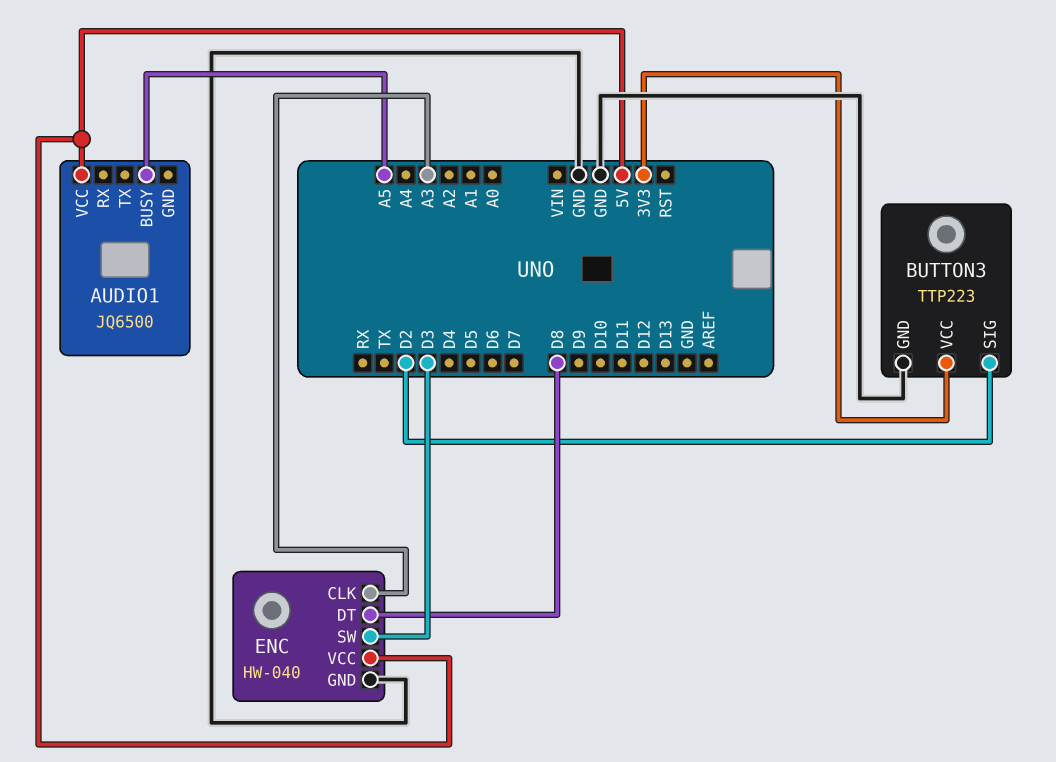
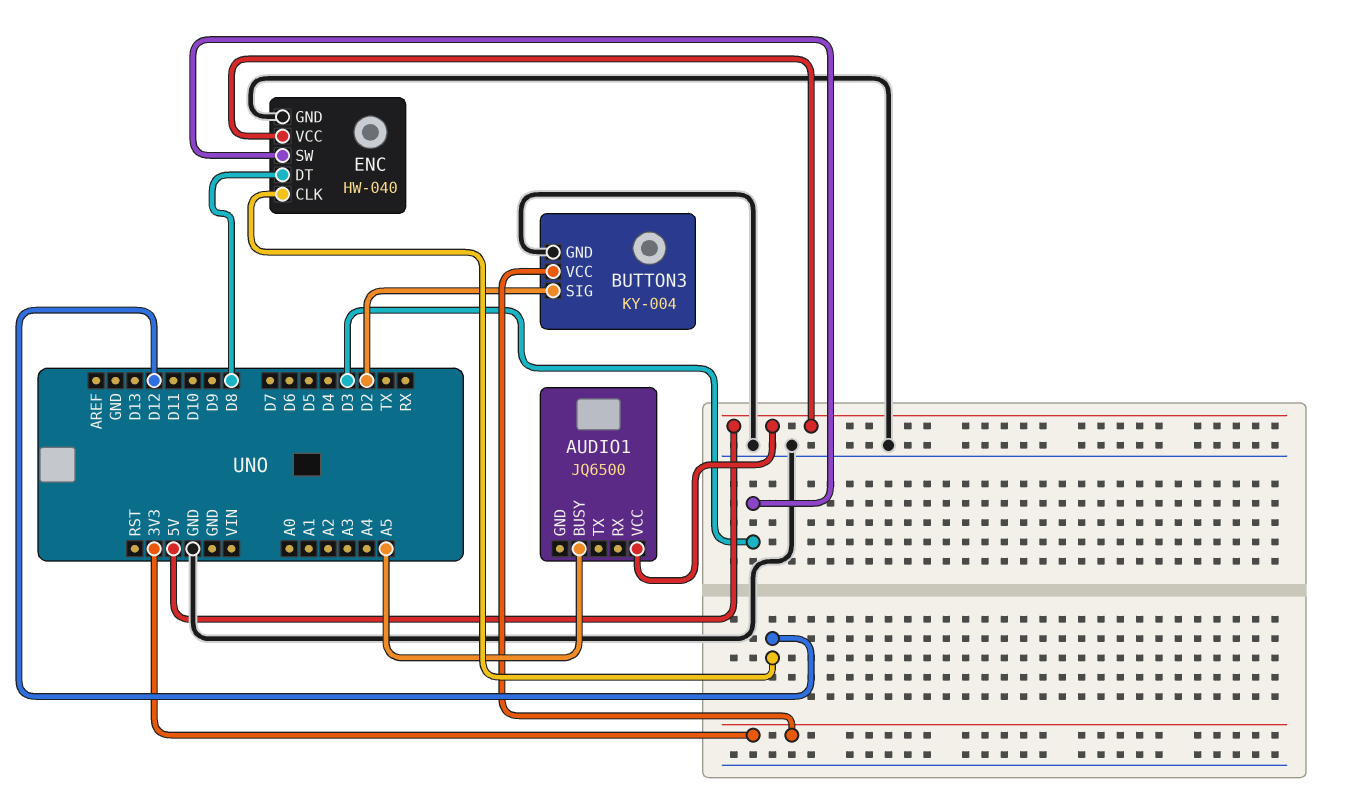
BUTTON3: TTP223 -> KY-004
ENC pin CLK: A3 -> D12

